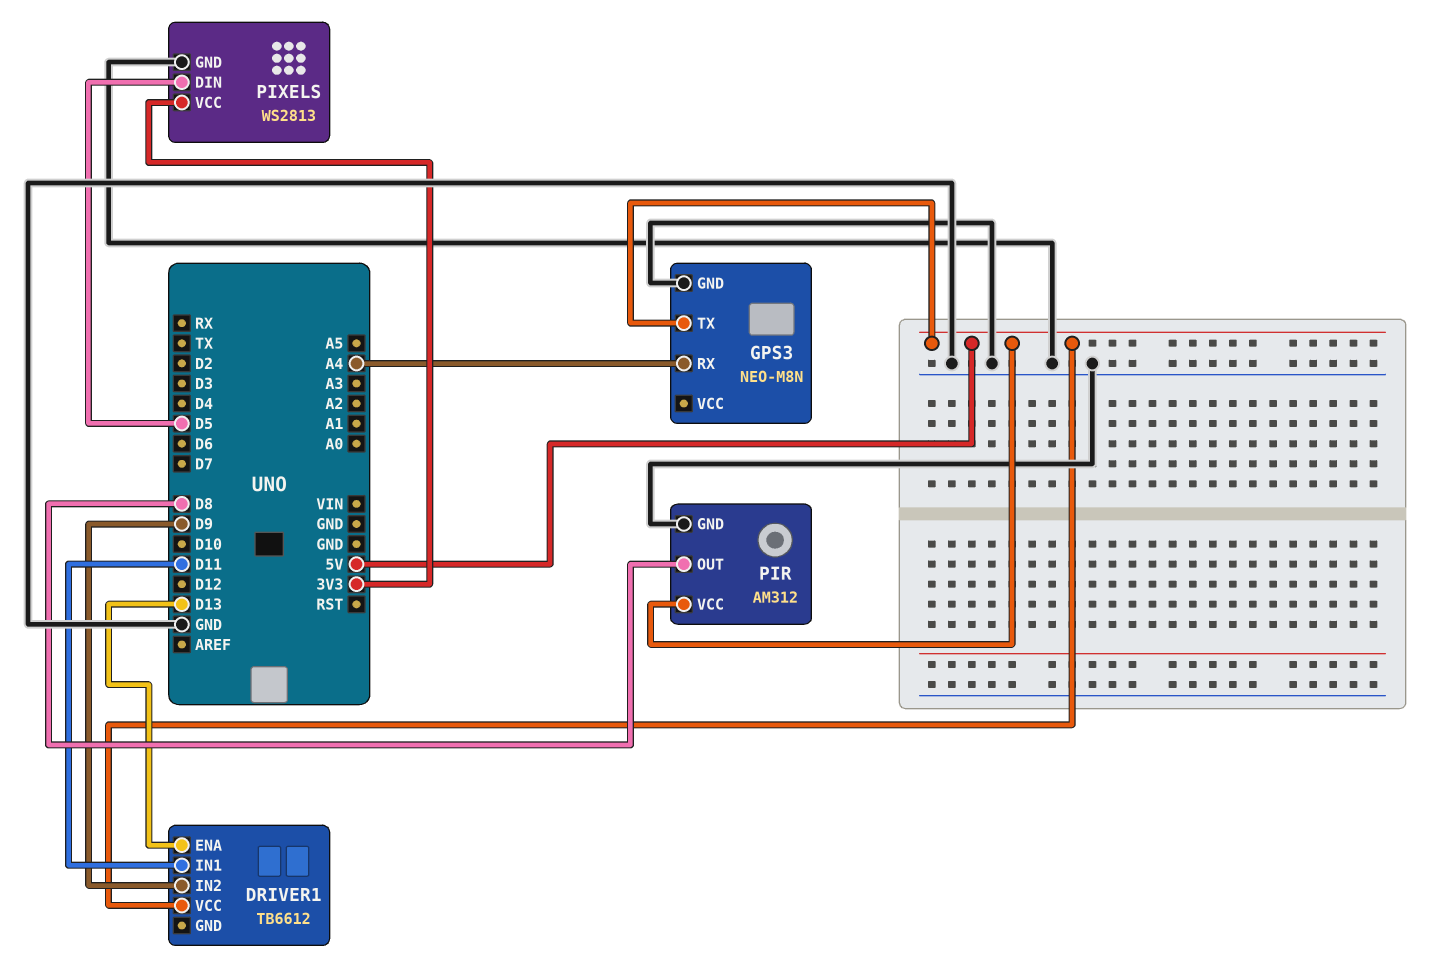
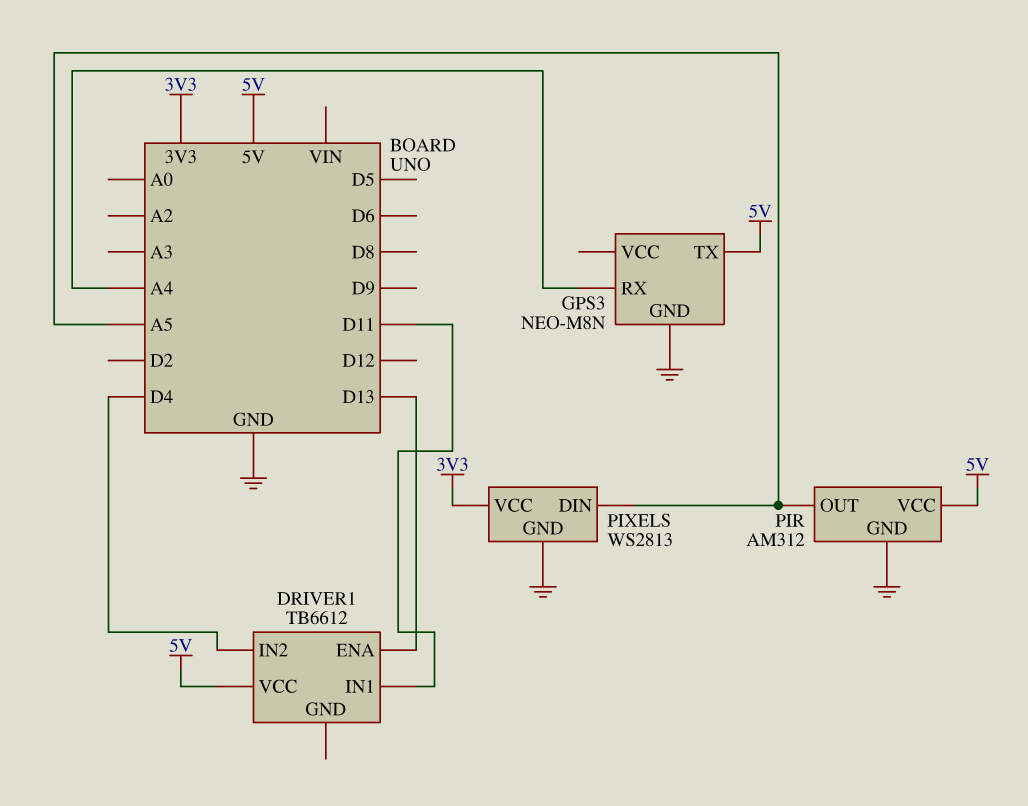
DRIVER1 pin IN2: D9 -> D4
PIR pin OUT: D8 -> A5
PIXELS pin DIN: D5 -> A5

